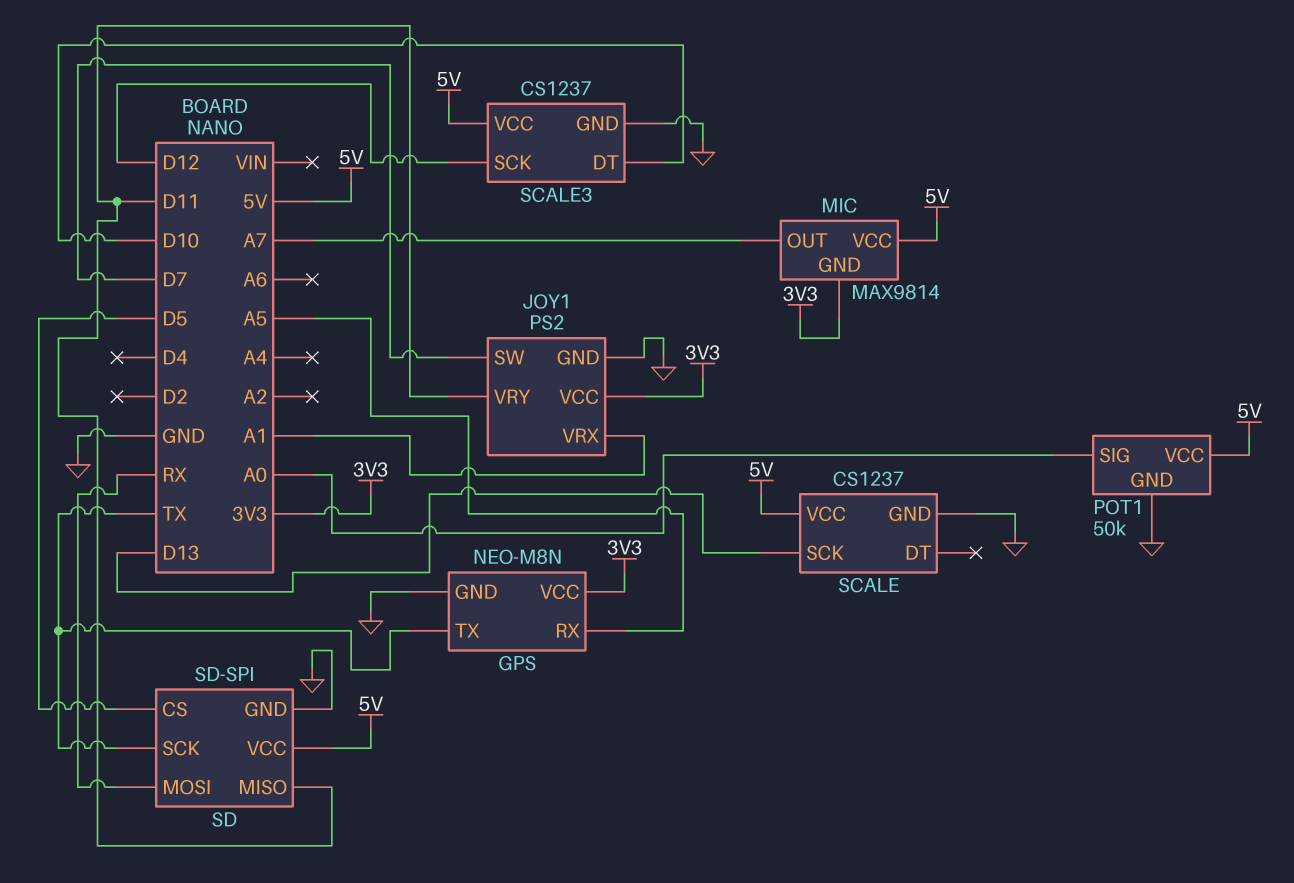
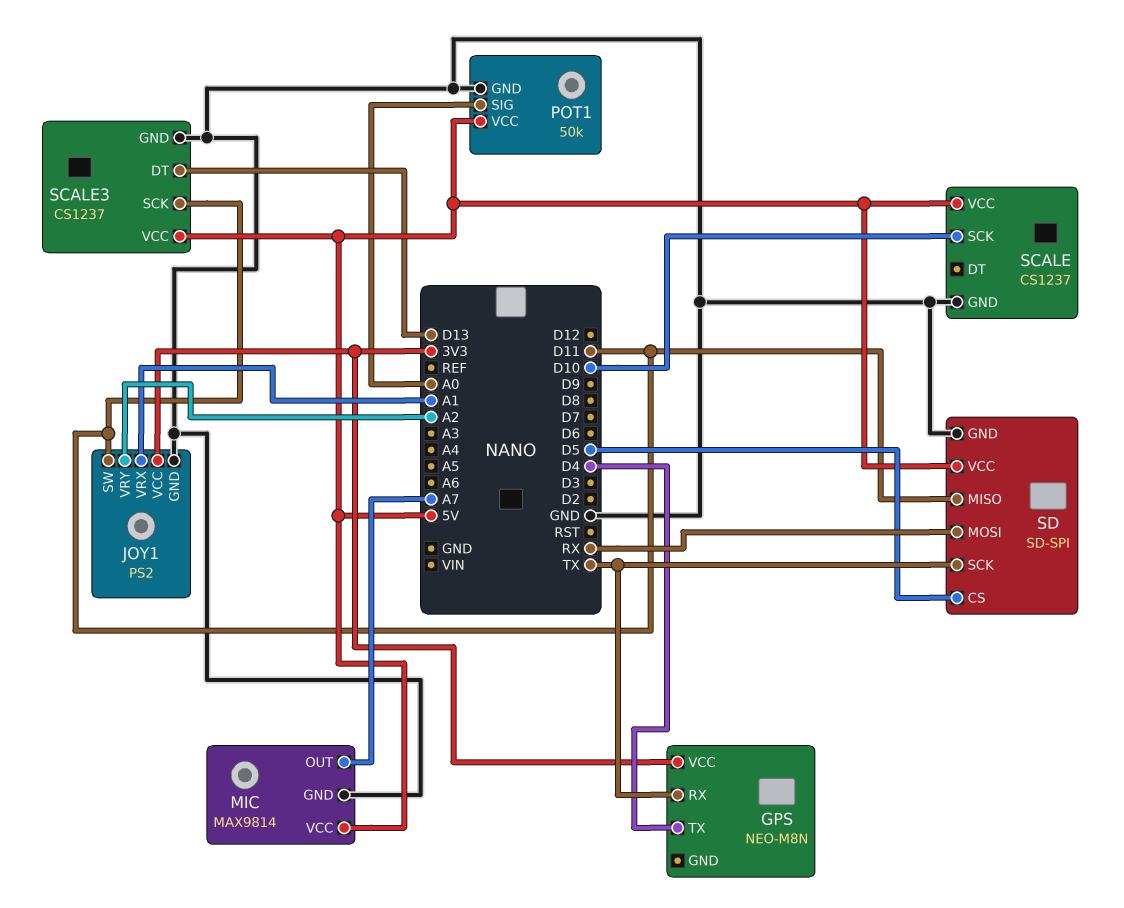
GPS pin GND: GND -> none
GPS pin RX: A5 -> TX
GPS pin TX: TX -> D4
JOY1 pin SW: D7 -> D11
JOY1 pin VRY: D11 -> A2
MIC pin GND: 3V3 -> GND
SCALE pin SCK: D13 -> D10
SCALE3 pin DT: D10 -> D13
SCALE3 pin SCK: D12 -> D11

